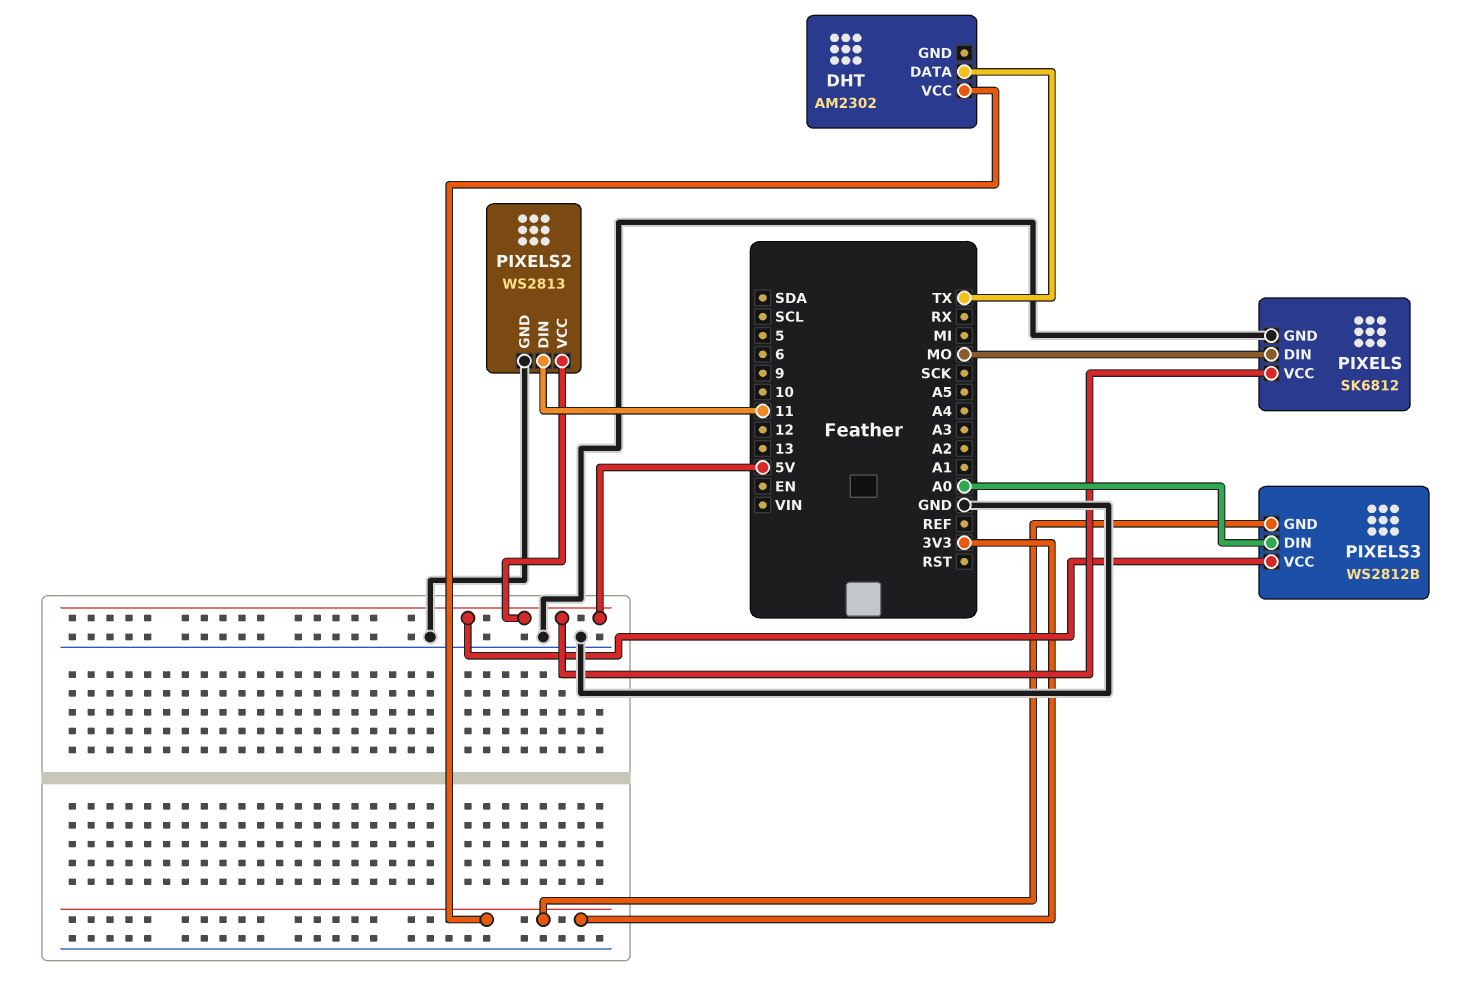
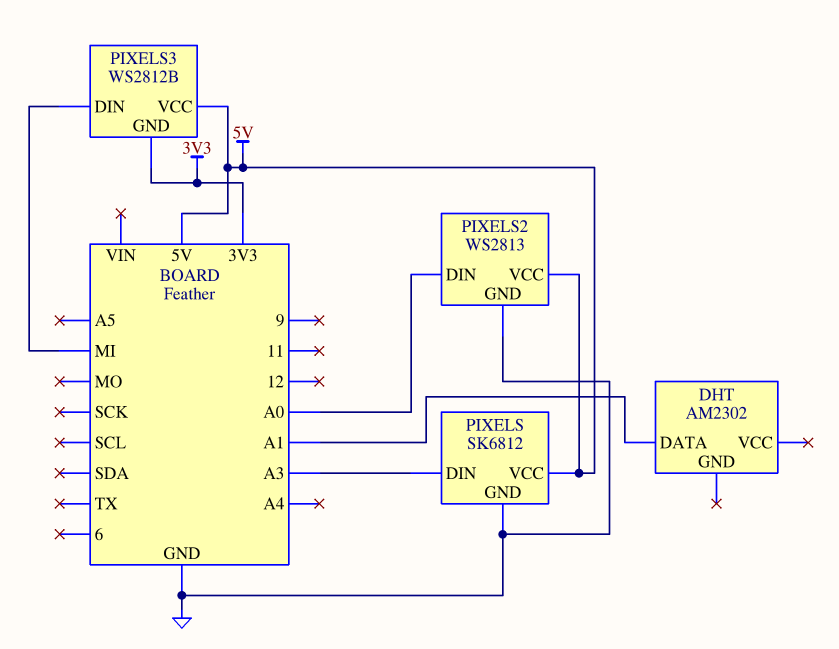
DHT pin DATA: TX -> A1
DHT pin VCC: 3V3 -> none
PIXELS pin DIN: MO -> A3
PIXELS2 pin DIN: 11 -> A0
PIXELS3 pin DIN: A0 -> MI

